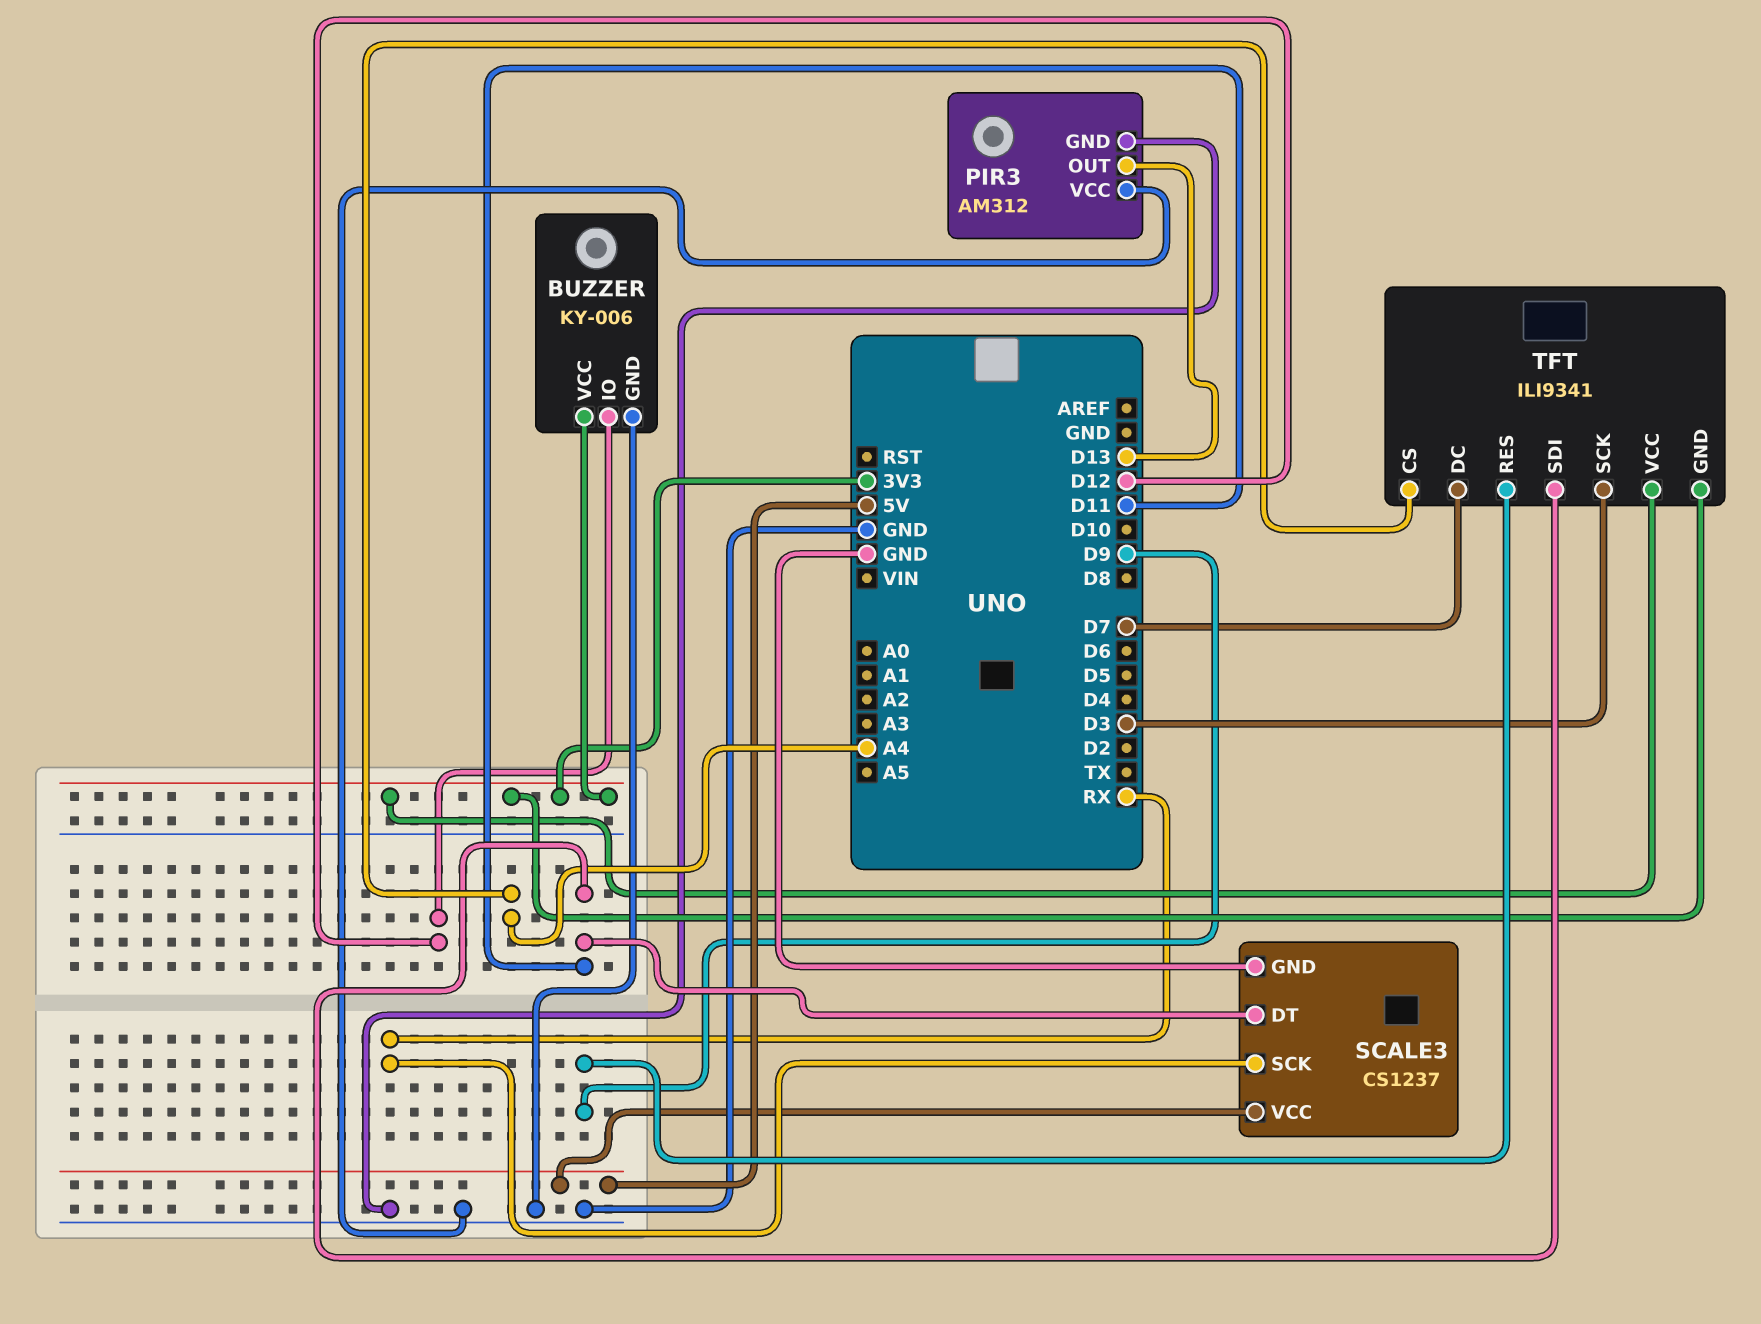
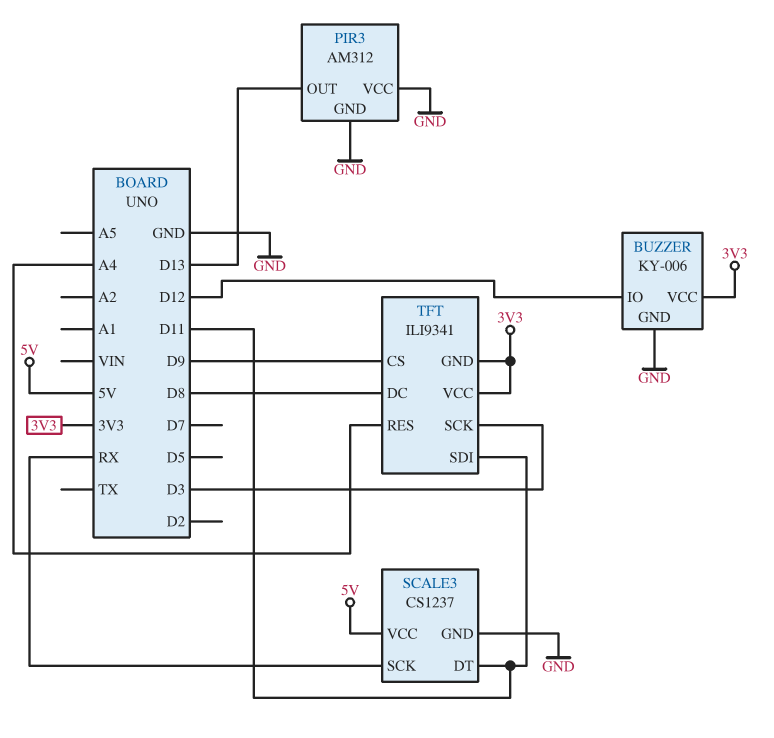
TFT pin CS: A4 -> D9
TFT pin DC: D7 -> D8
TFT pin RES: D9 -> A4

